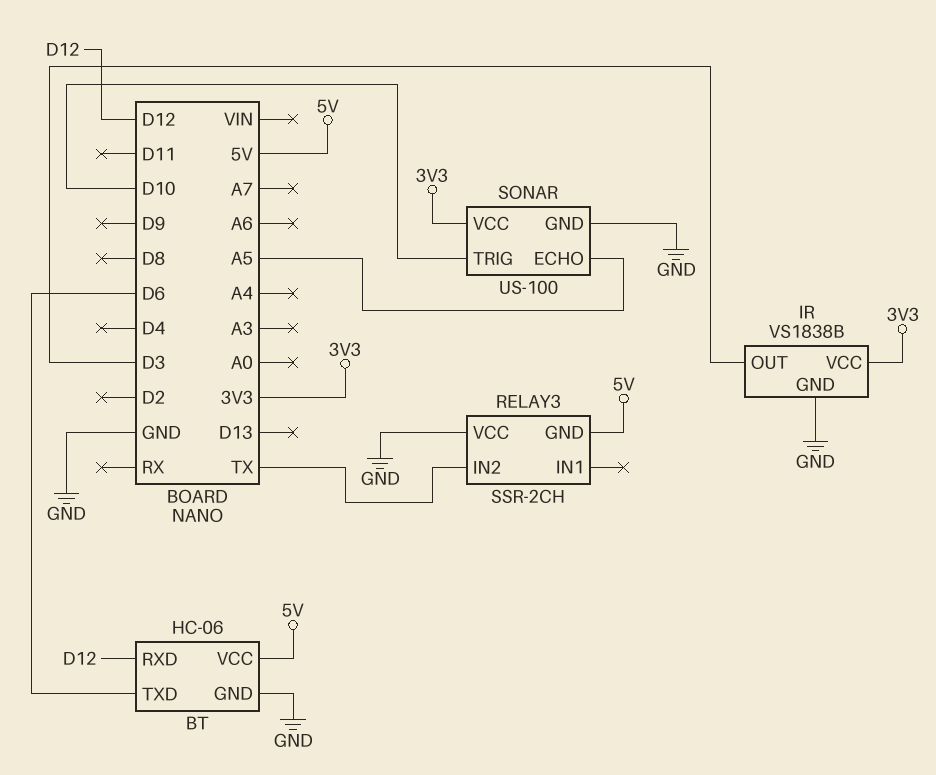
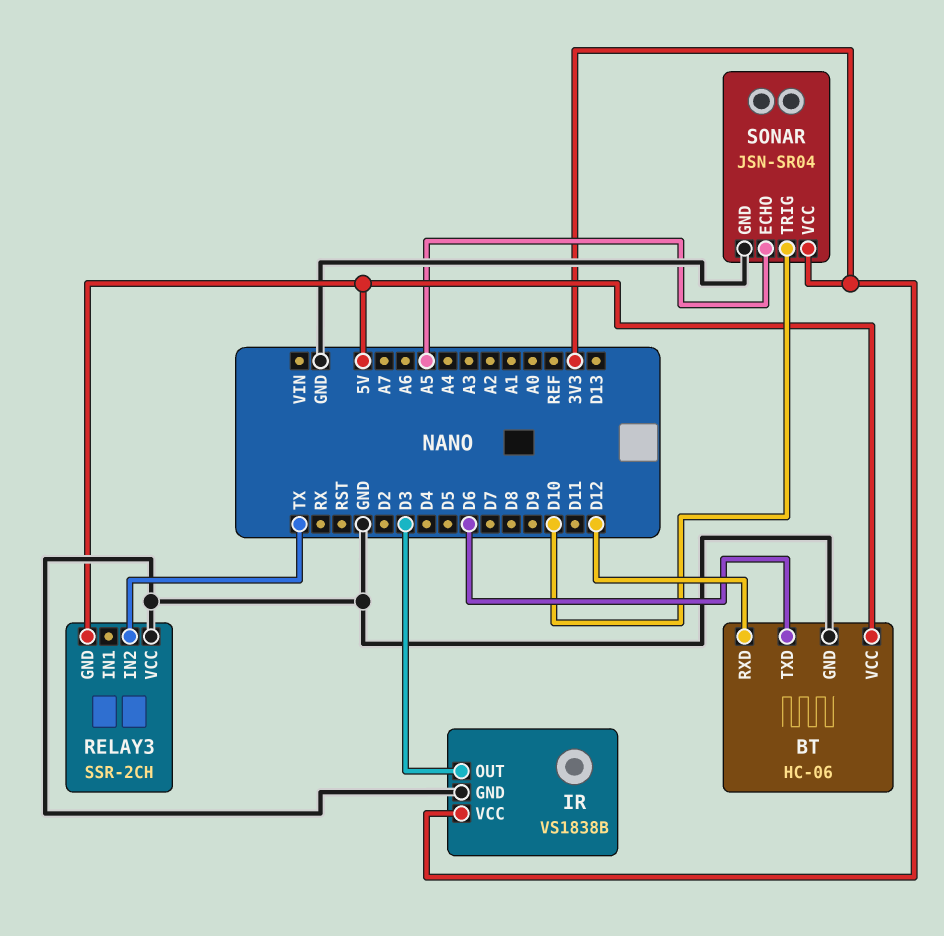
SONAR: US-100 -> JSN-SR04

